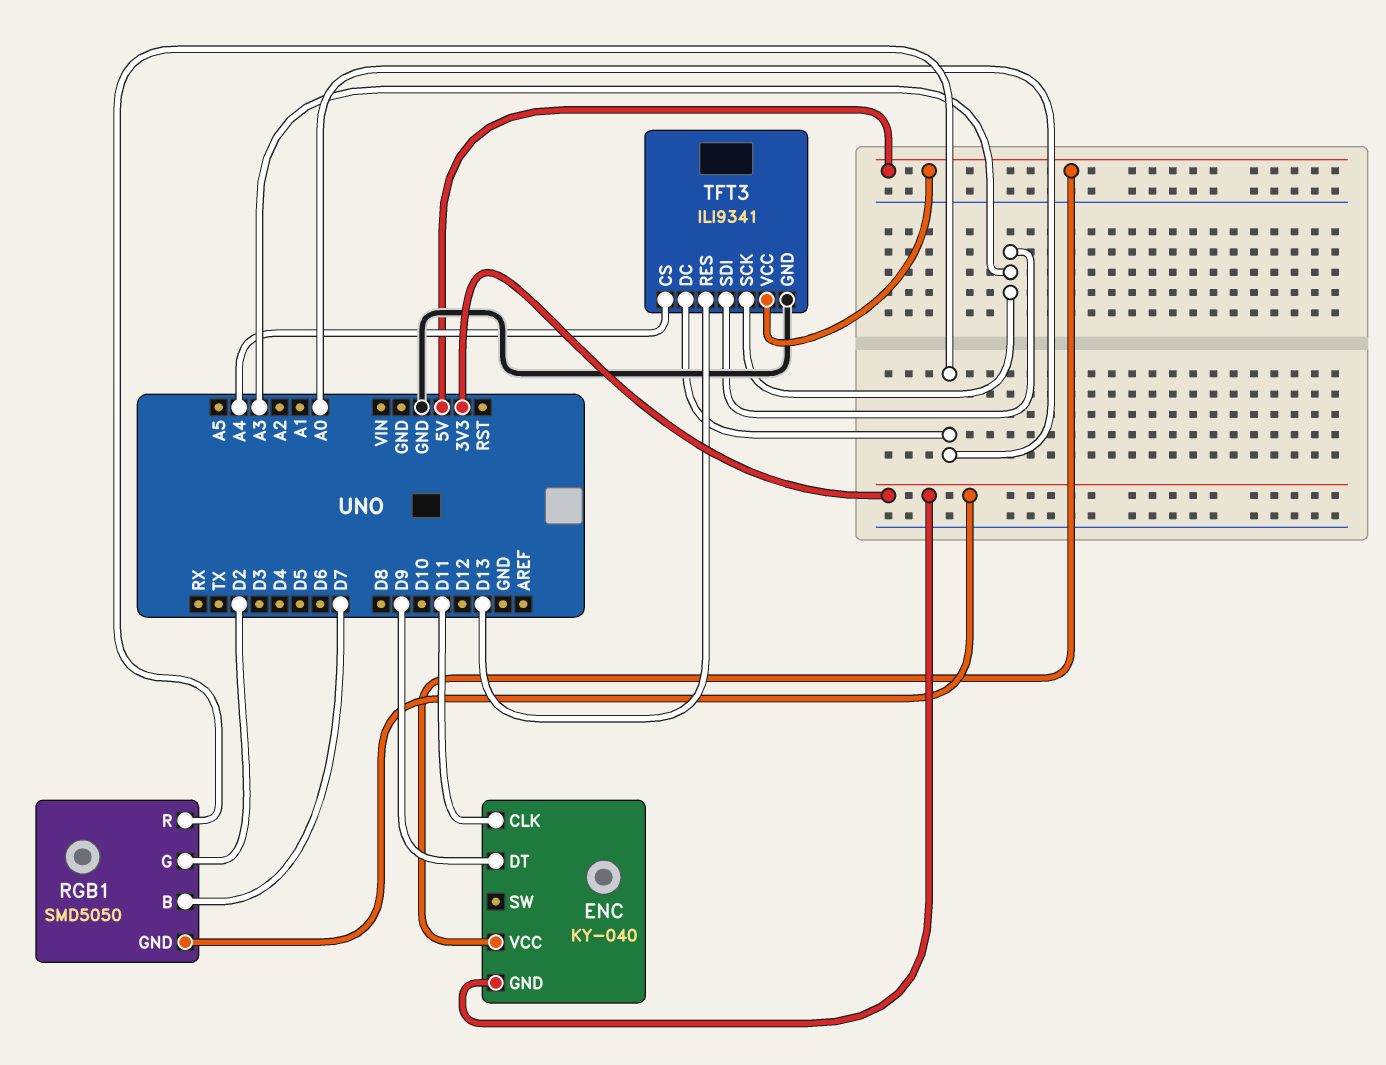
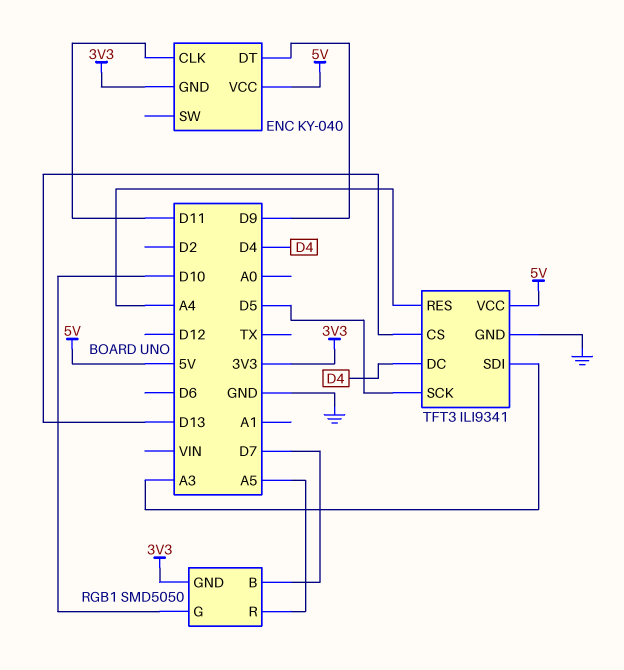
RGB1 pin G: D2 -> D10
RGB1 pin R: A0 -> A5
TFT3 pin CS: A4 -> D13
TFT3 pin DC: A0 -> D4
TFT3 pin RES: D13 -> A4
TFT3 pin SCK: A3 -> D5

